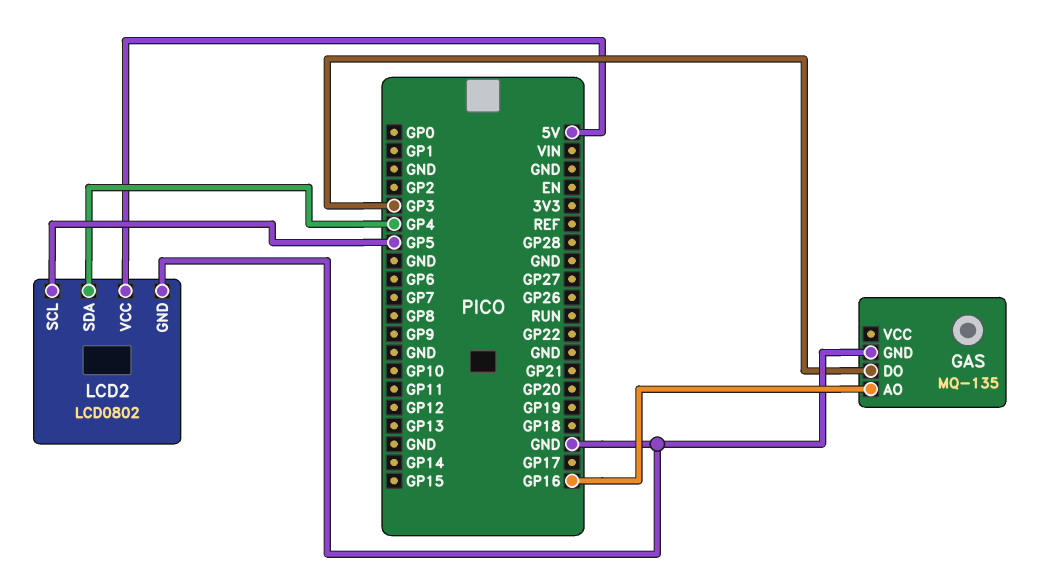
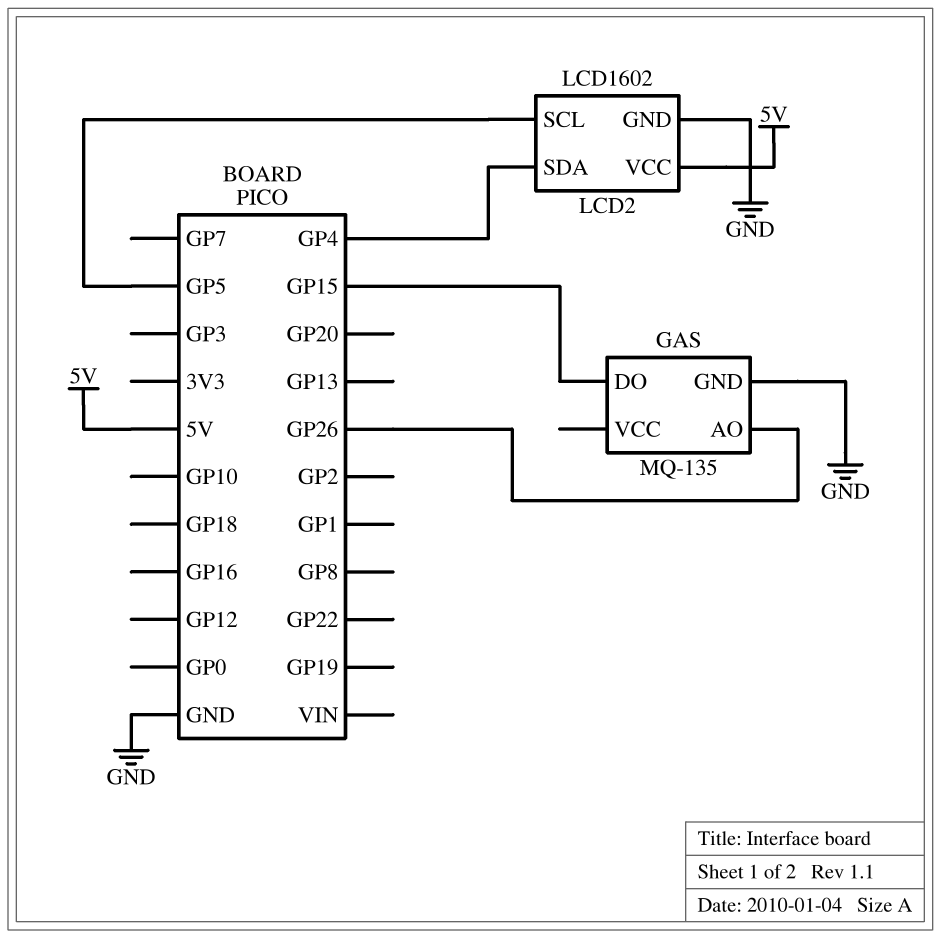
GAS pin AO: GP16 -> GP26
GAS pin DO: GP3 -> GP15
LCD2: LCD0802 -> LCD1602

